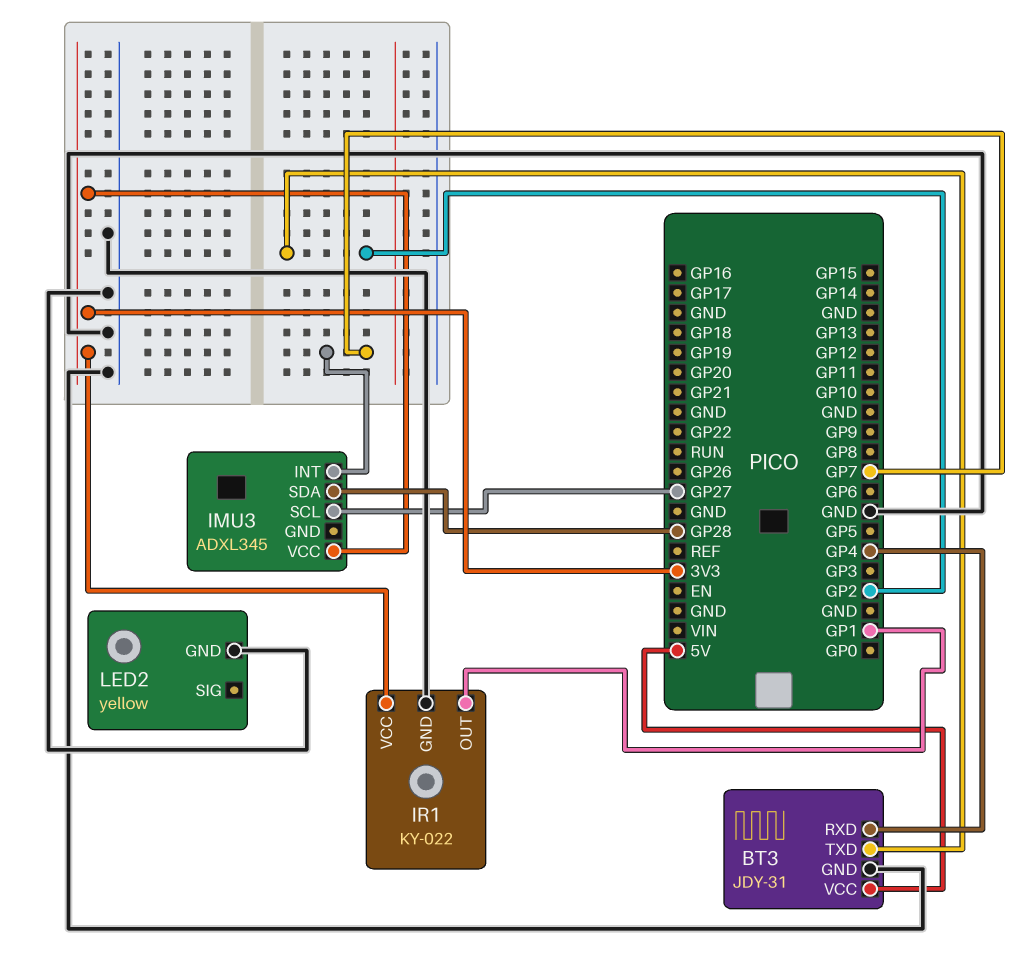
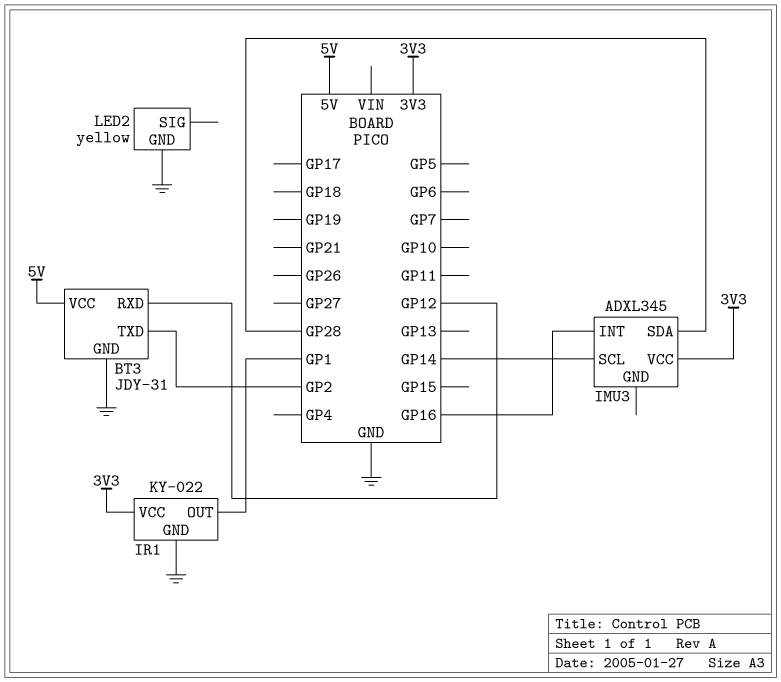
BT3 pin RXD: GP4 -> GP12
IMU3 pin INT: GP7 -> GP16
IMU3 pin SCL: GP27 -> GP14

